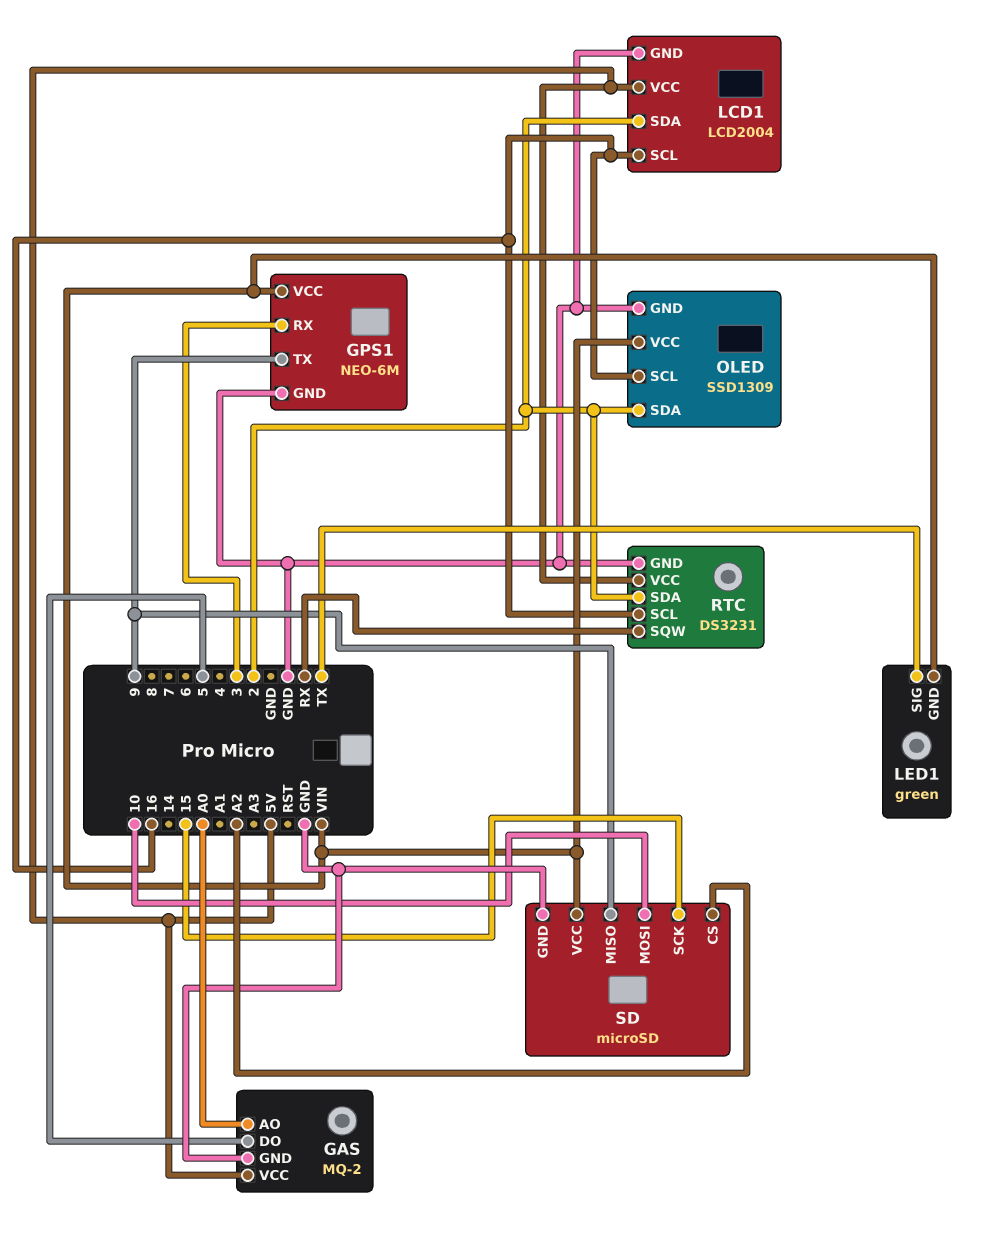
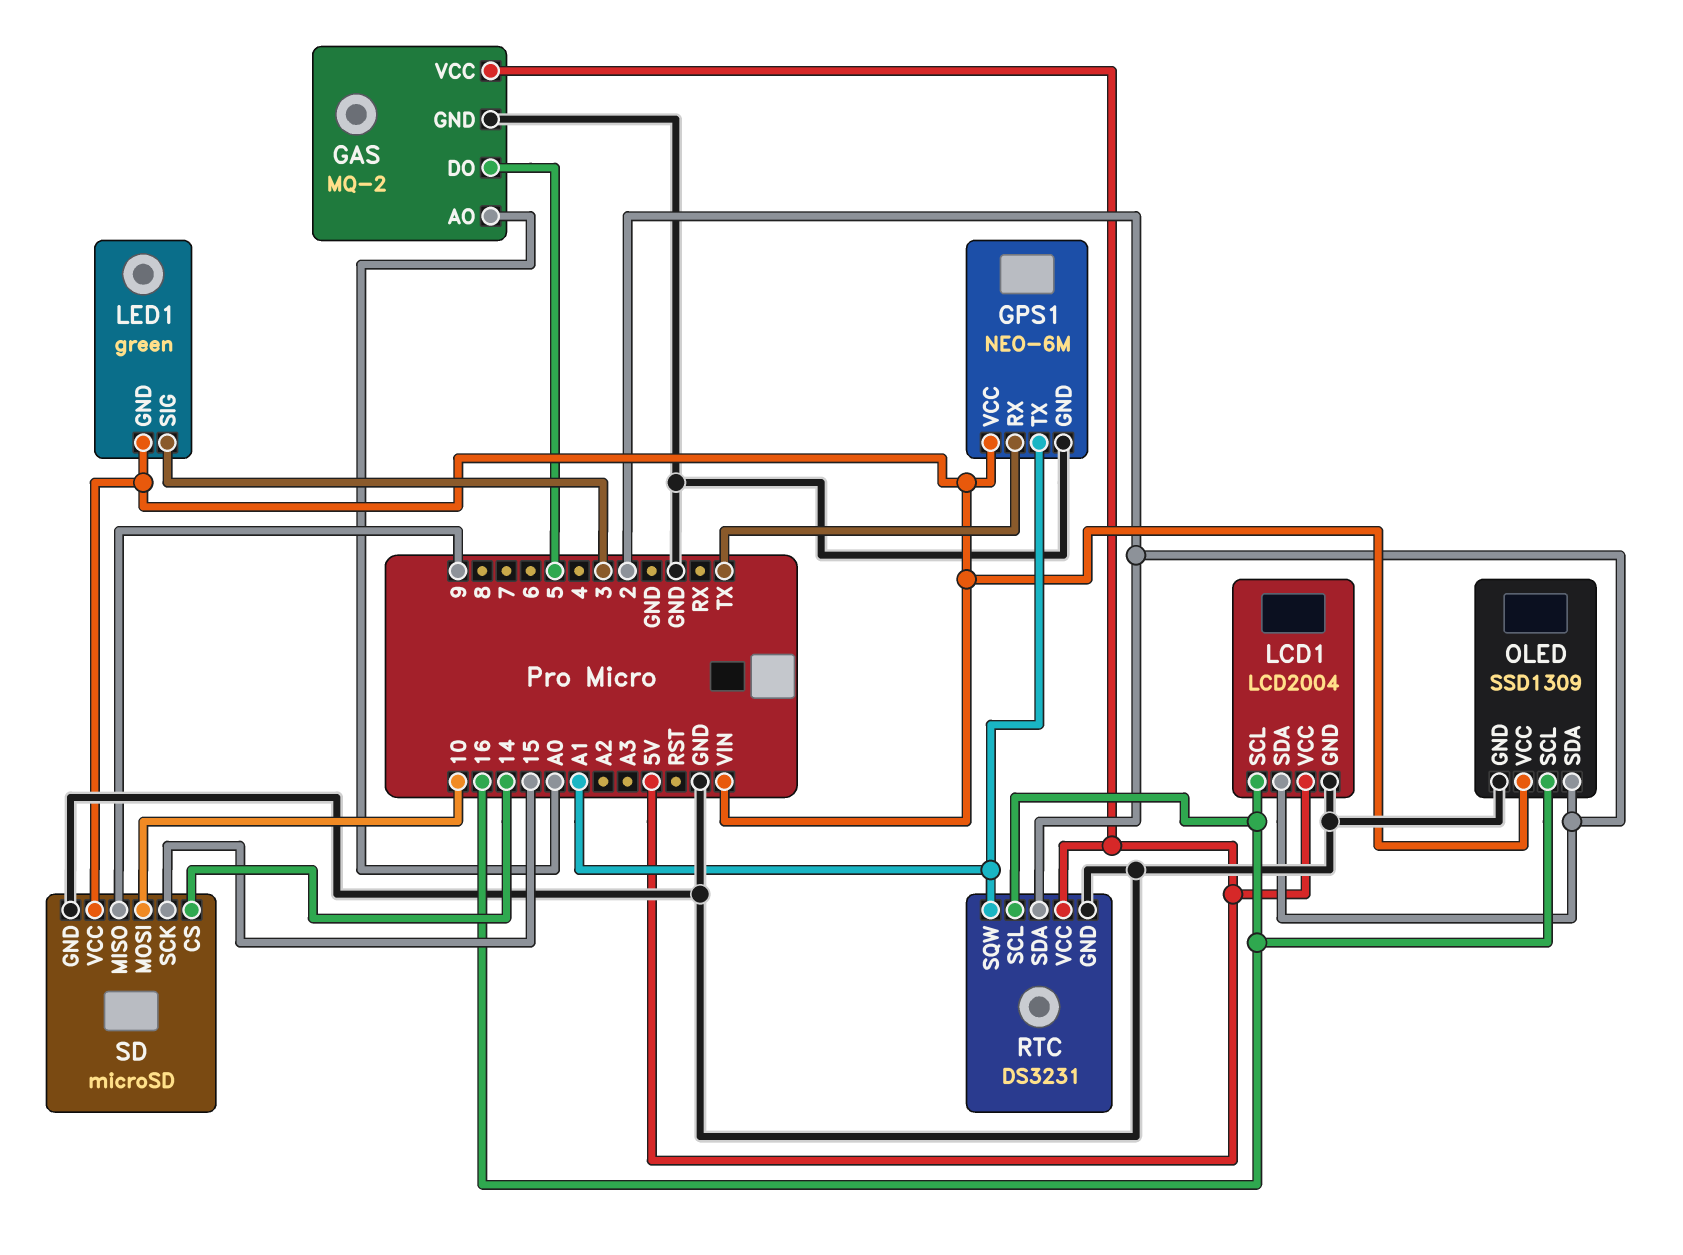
GPS1 pin RX: 3 -> TX
GPS1 pin TX: 9 -> A1
LED1 pin SIG: TX -> 3
RTC pin SQW: RX -> A1
SD pin CS: A2 -> 14

